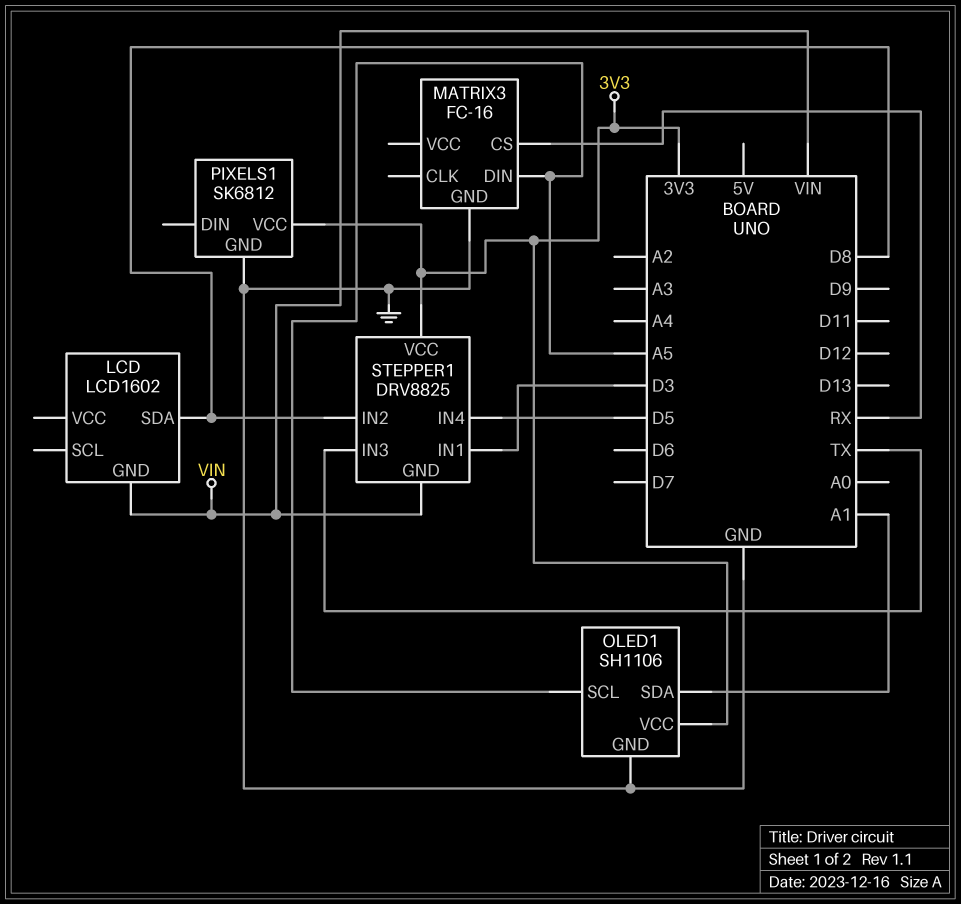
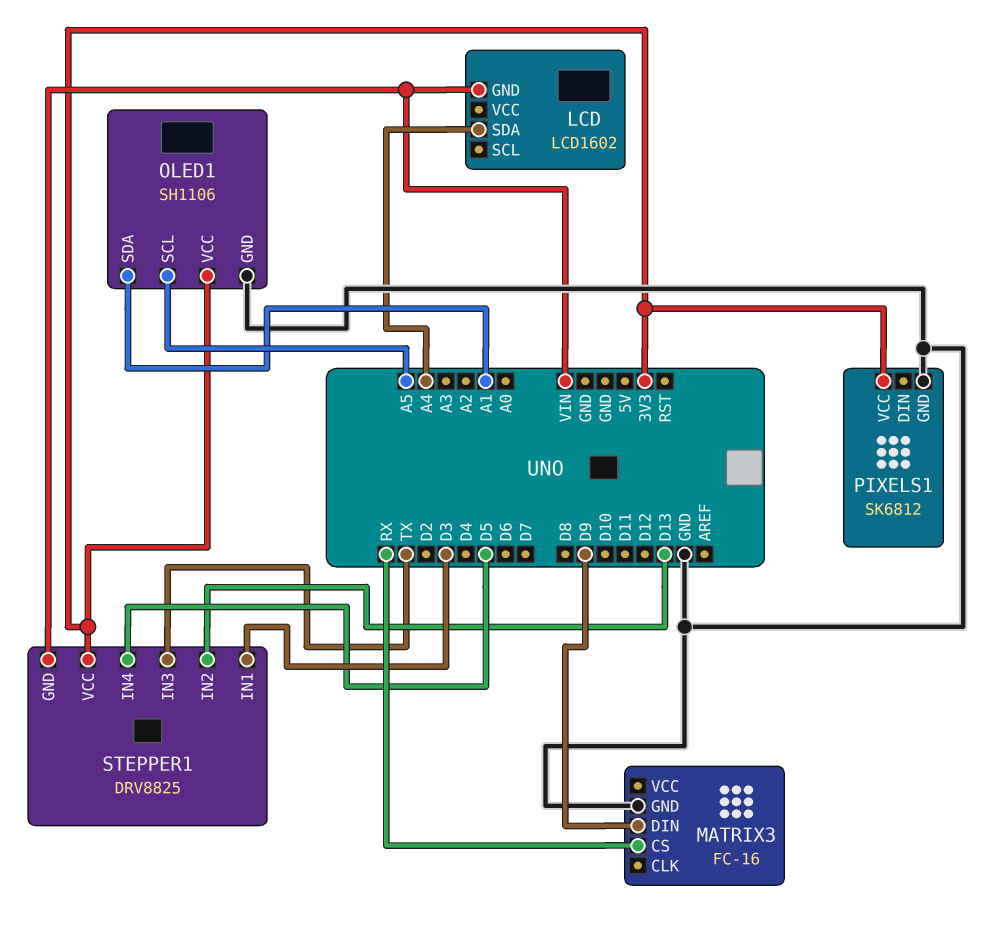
LCD pin SDA: D8 -> A4
MATRIX3 pin DIN: A5 -> D9
STEPPER1 pin IN2: D8 -> D13

